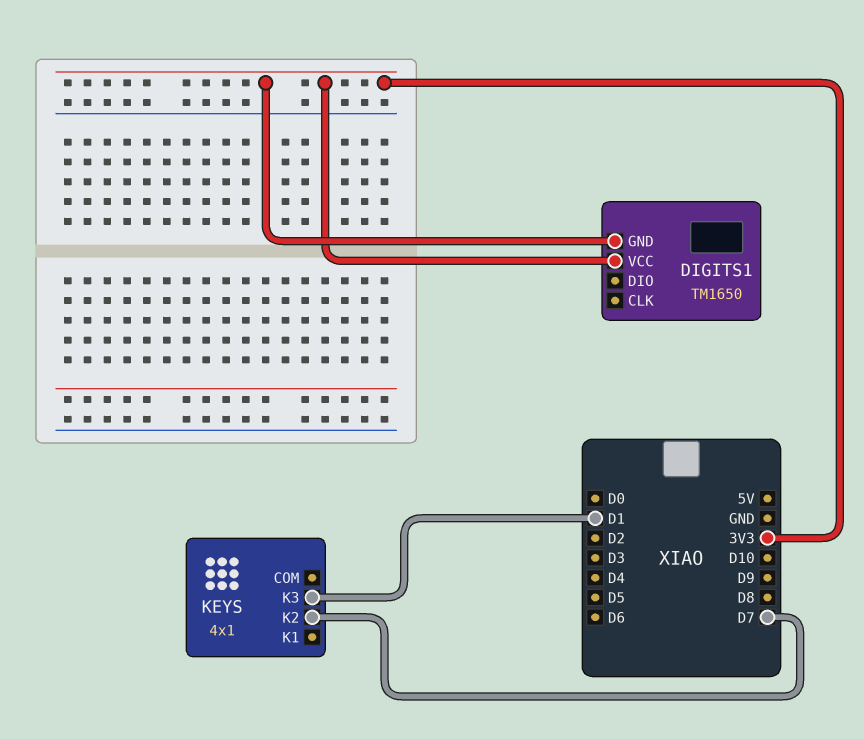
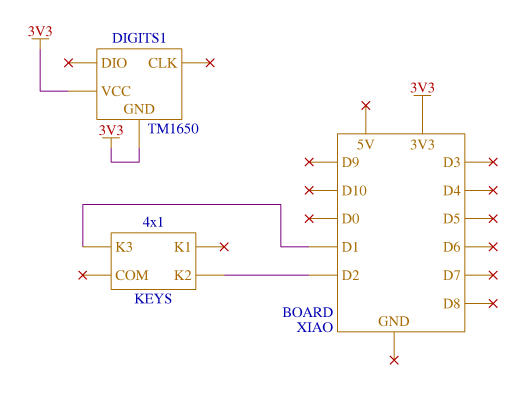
KEYS pin K2: D7 -> D2

